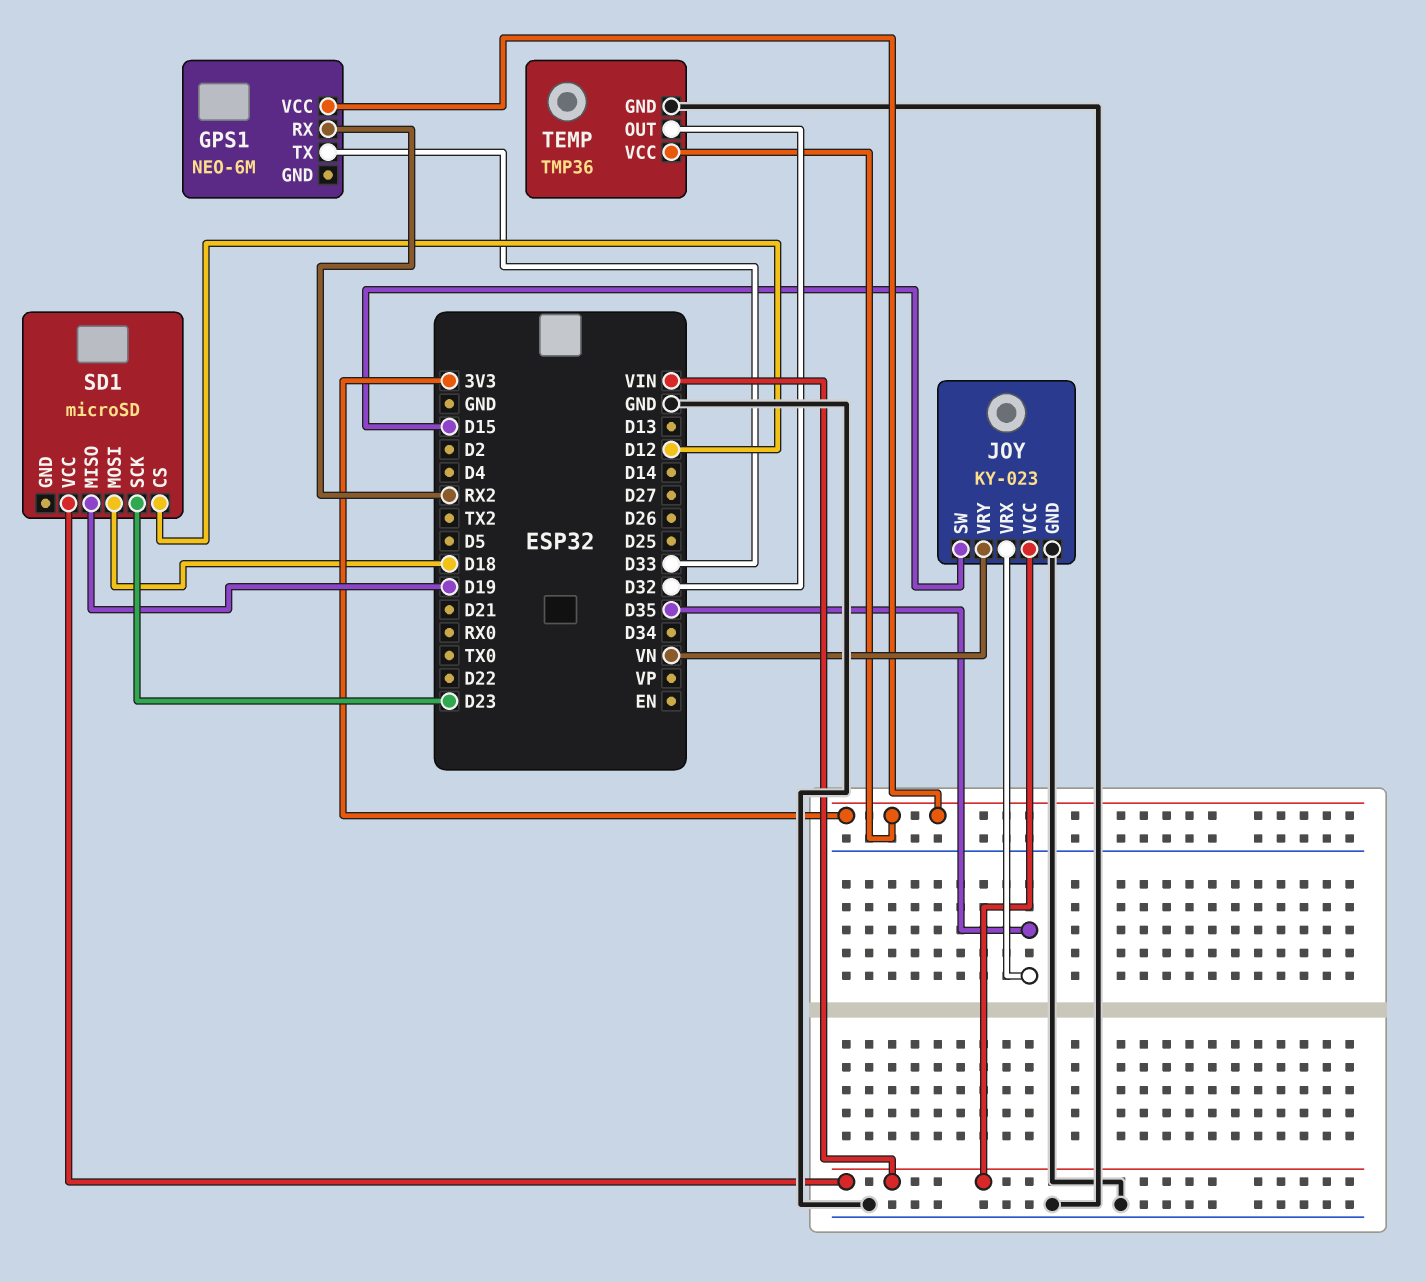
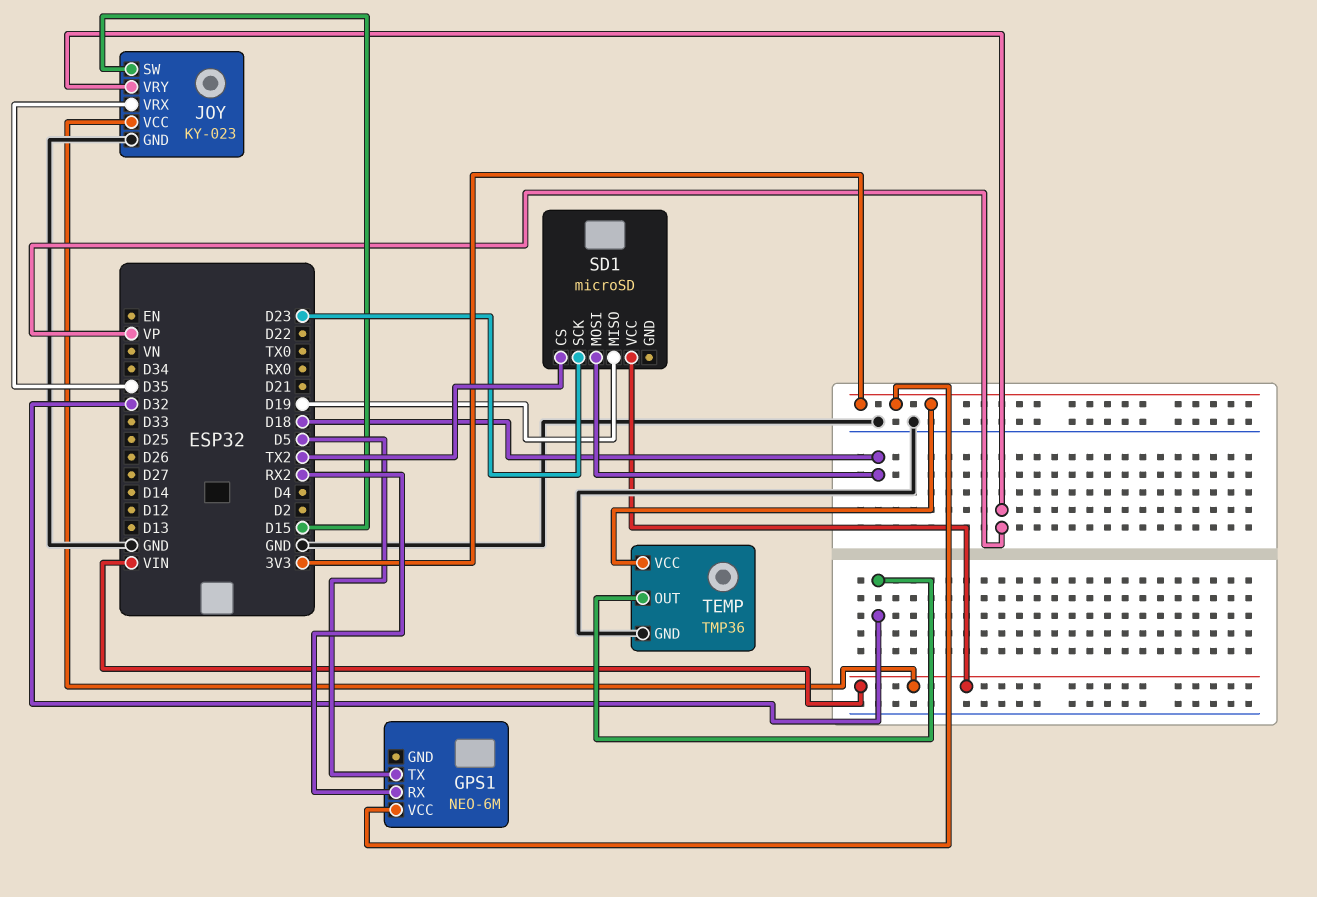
GPS1 pin TX: D33 -> D5
JOY pin VRY: VN -> VP
SD1 pin CS: D12 -> TX2

